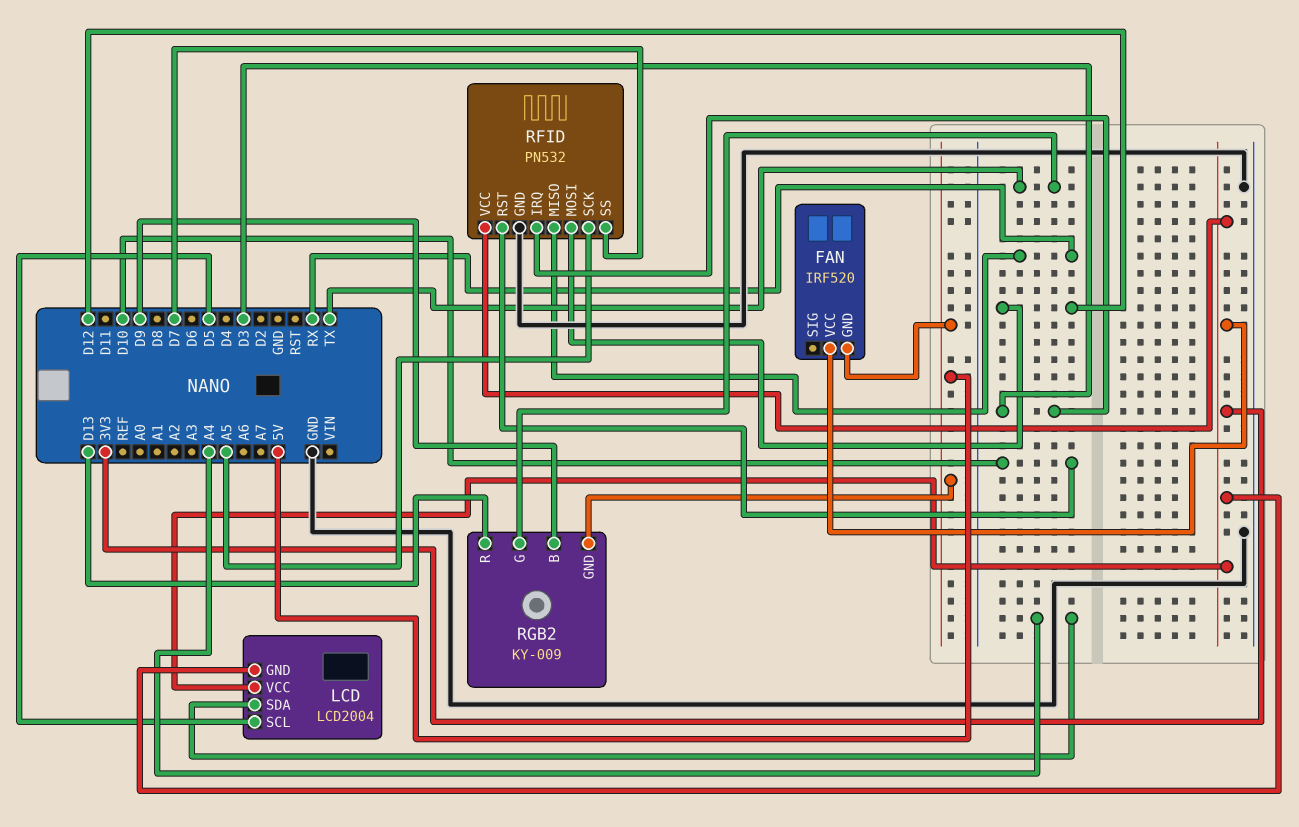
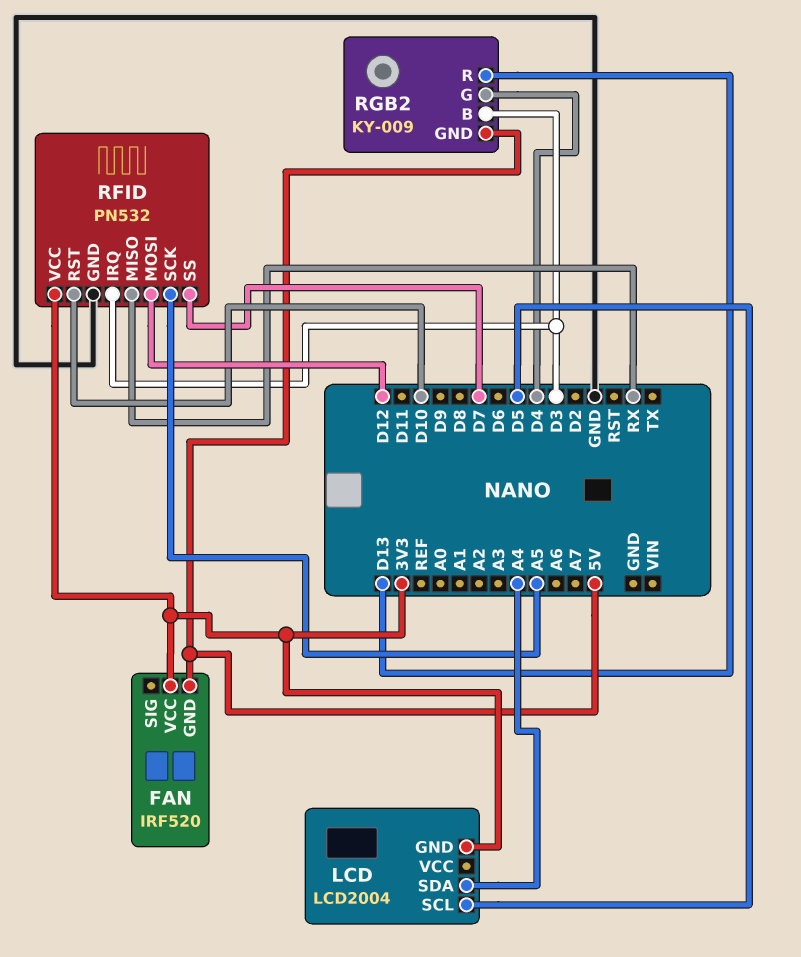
LCD pin VCC: 3V3 -> none
RGB2 pin B: D9 -> D3
RGB2 pin G: TX -> D4

